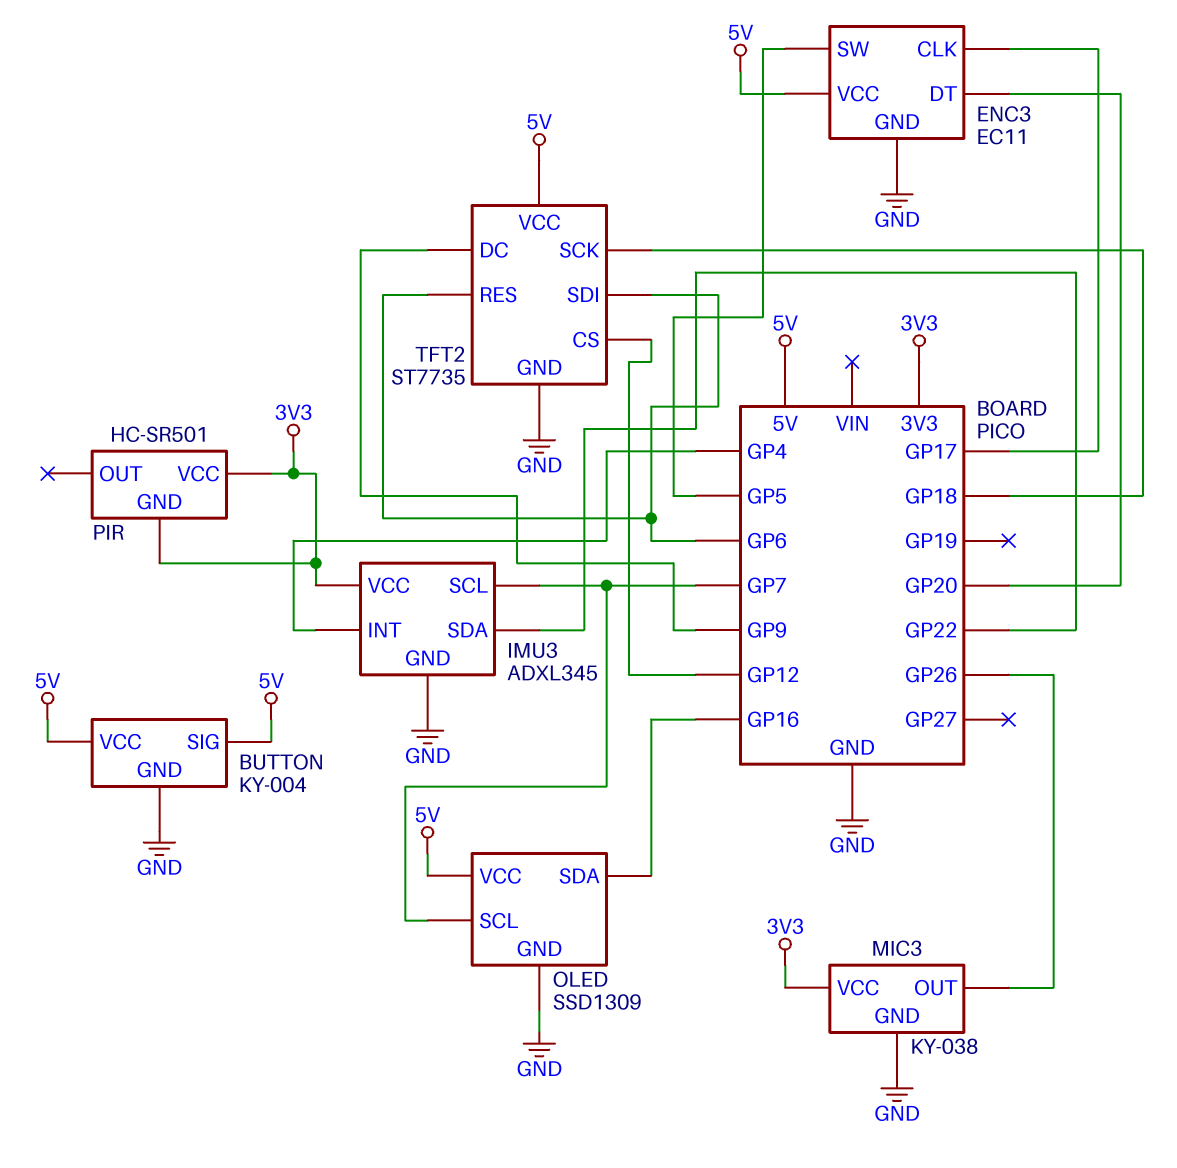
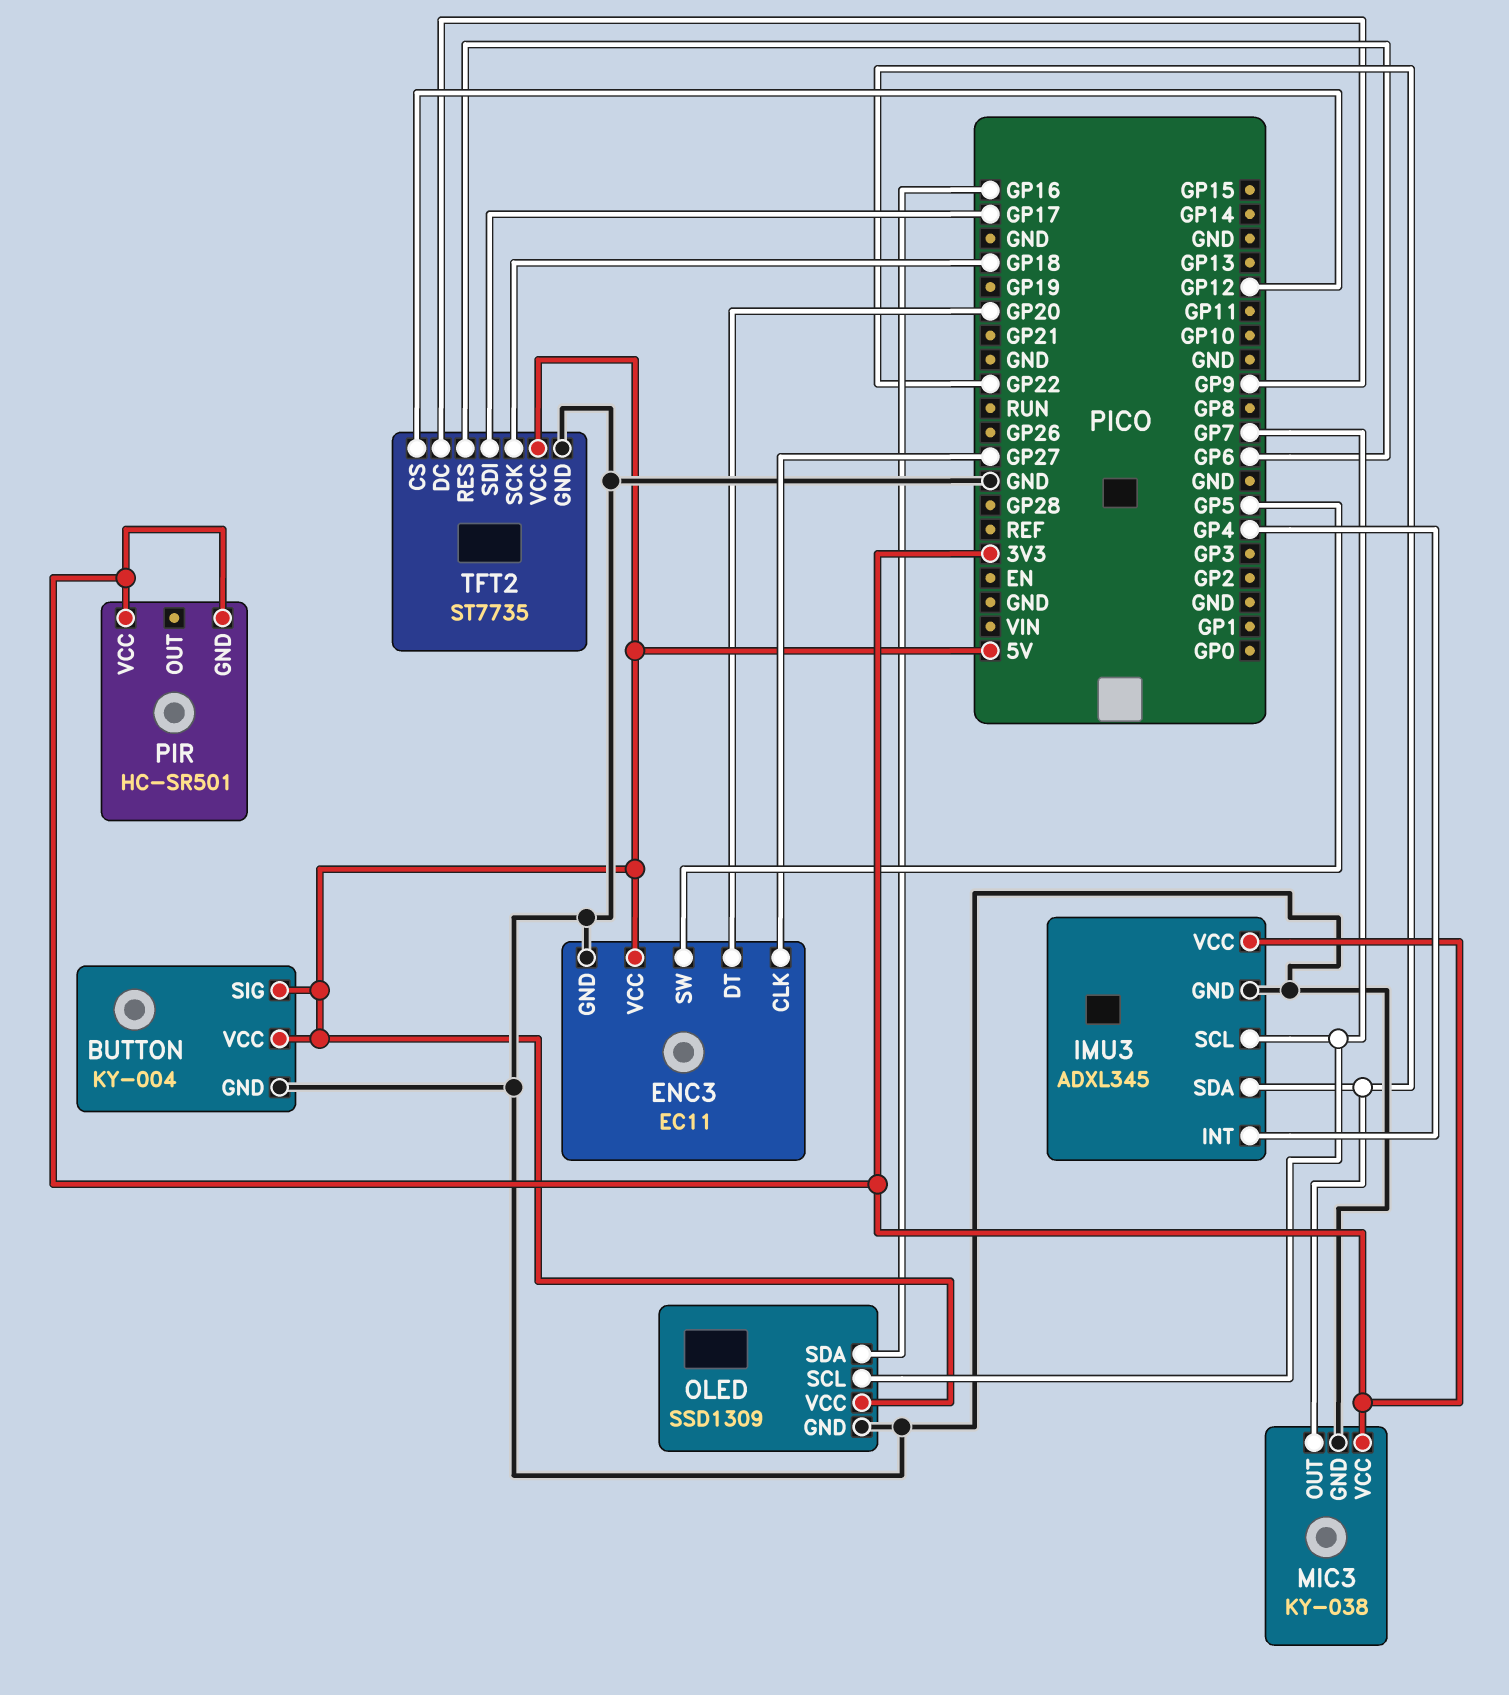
ENC3 pin CLK: GP17 -> GP27
MIC3 pin OUT: GP26 -> GP22
TFT2 pin SDI: GP6 -> GP17

